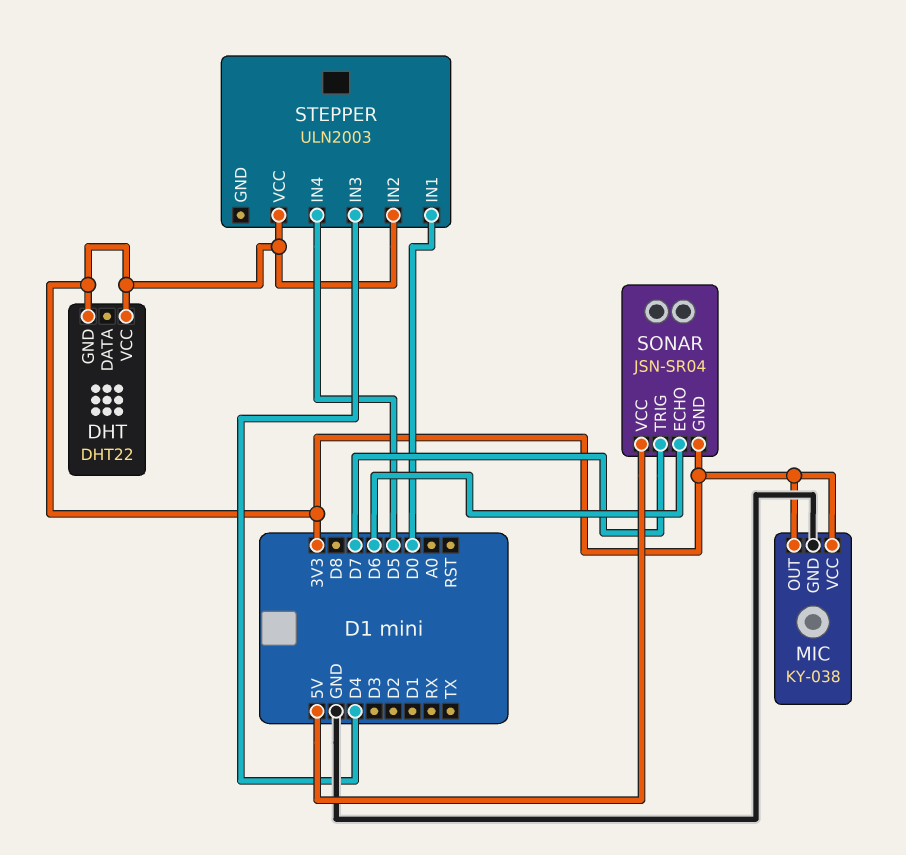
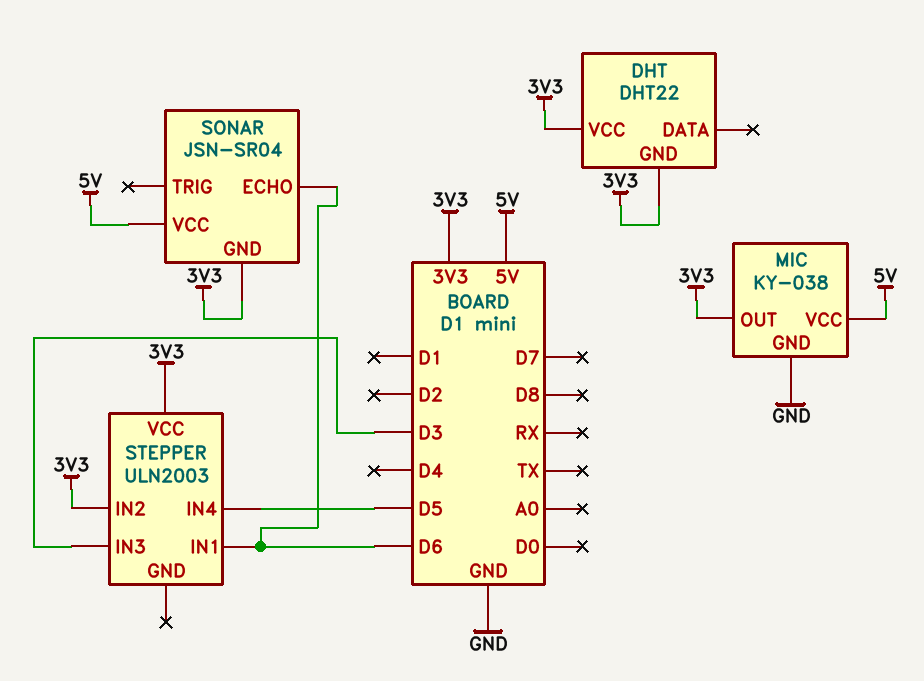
MIC pin VCC: 3V3 -> 5V
SONAR pin TRIG: D7 -> none
STEPPER pin IN1: D0 -> D6
STEPPER pin IN3: D4 -> D3

